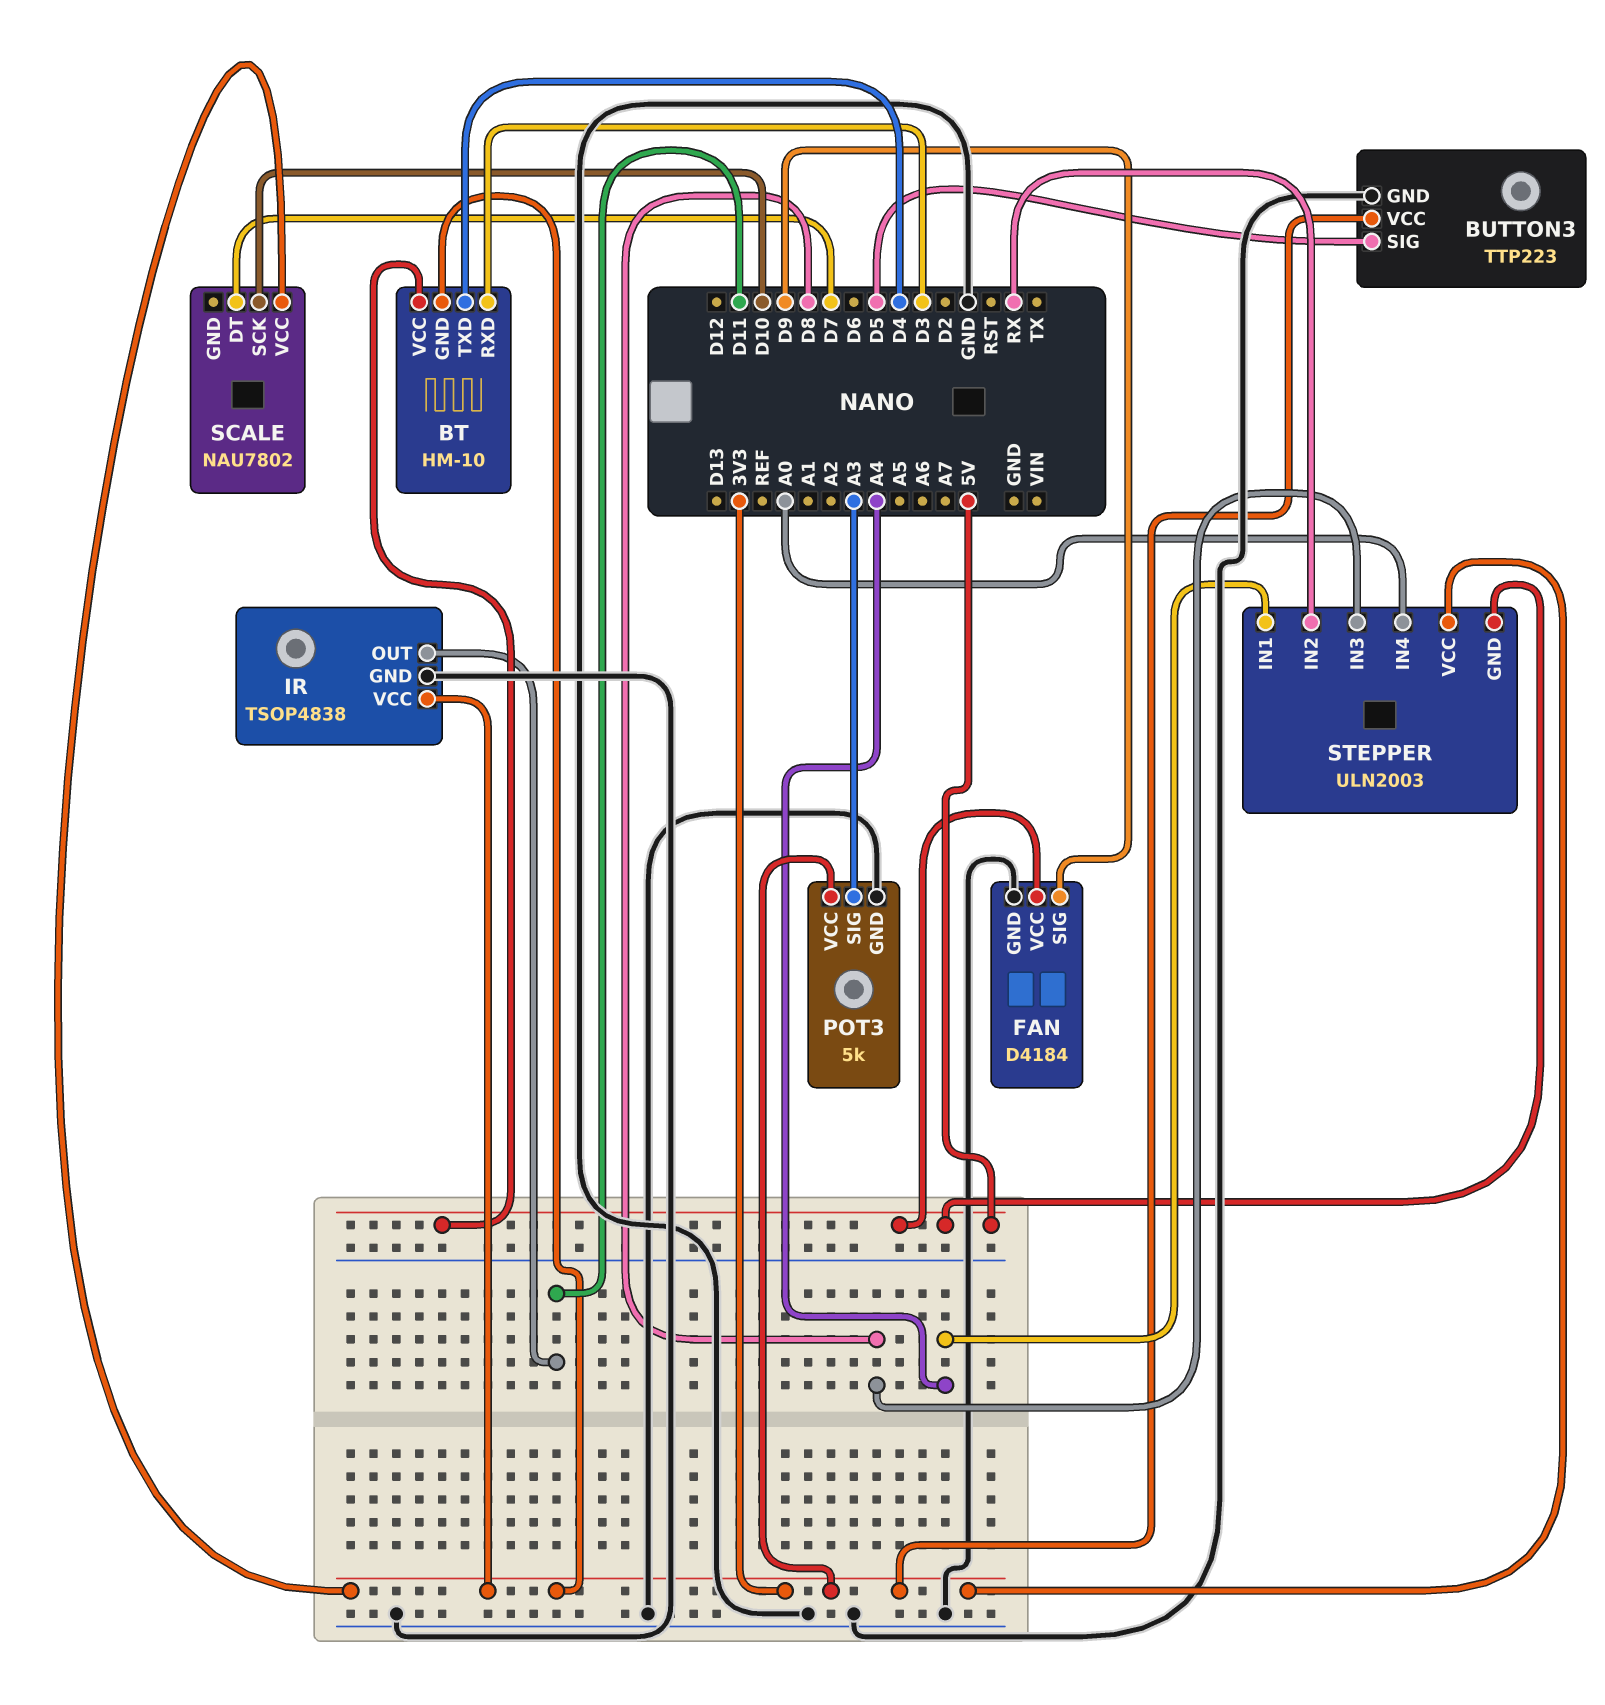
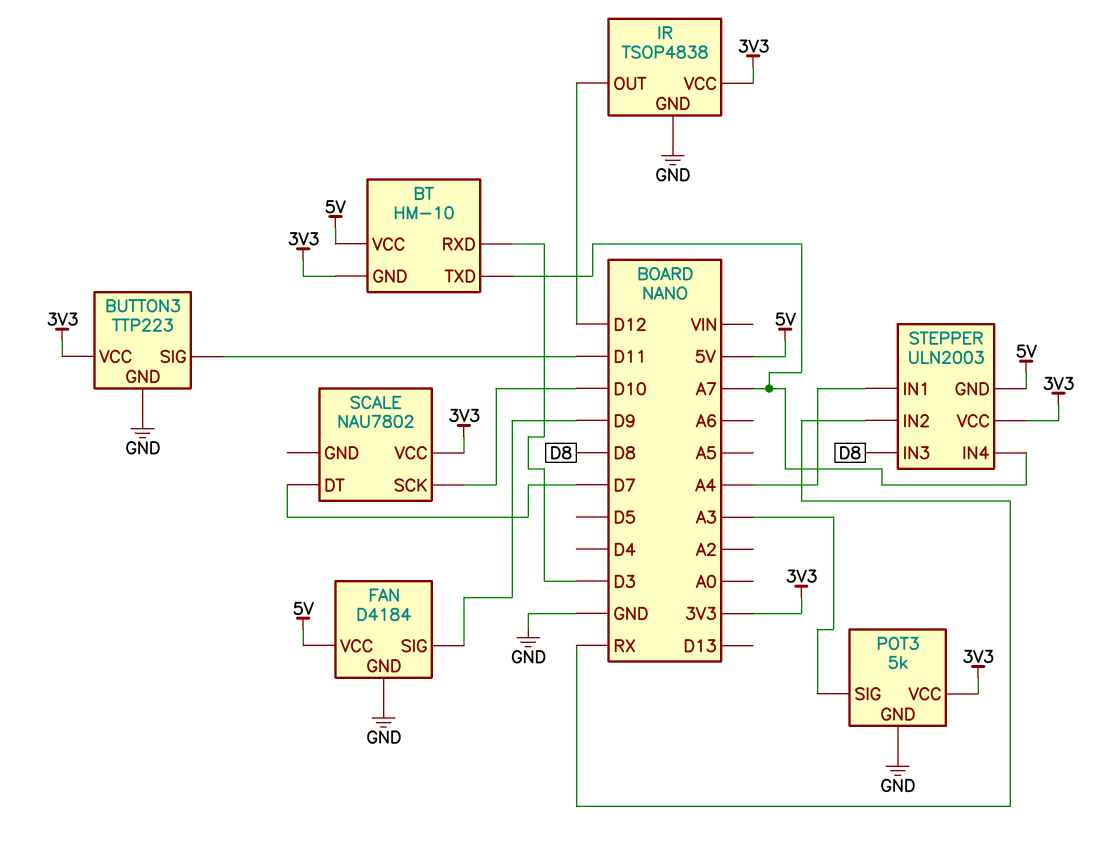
BT pin TXD: D4 -> A7
BUTTON3 pin SIG: D5 -> D11
IR pin OUT: D11 -> D12
STEPPER pin IN4: A0 -> A7

